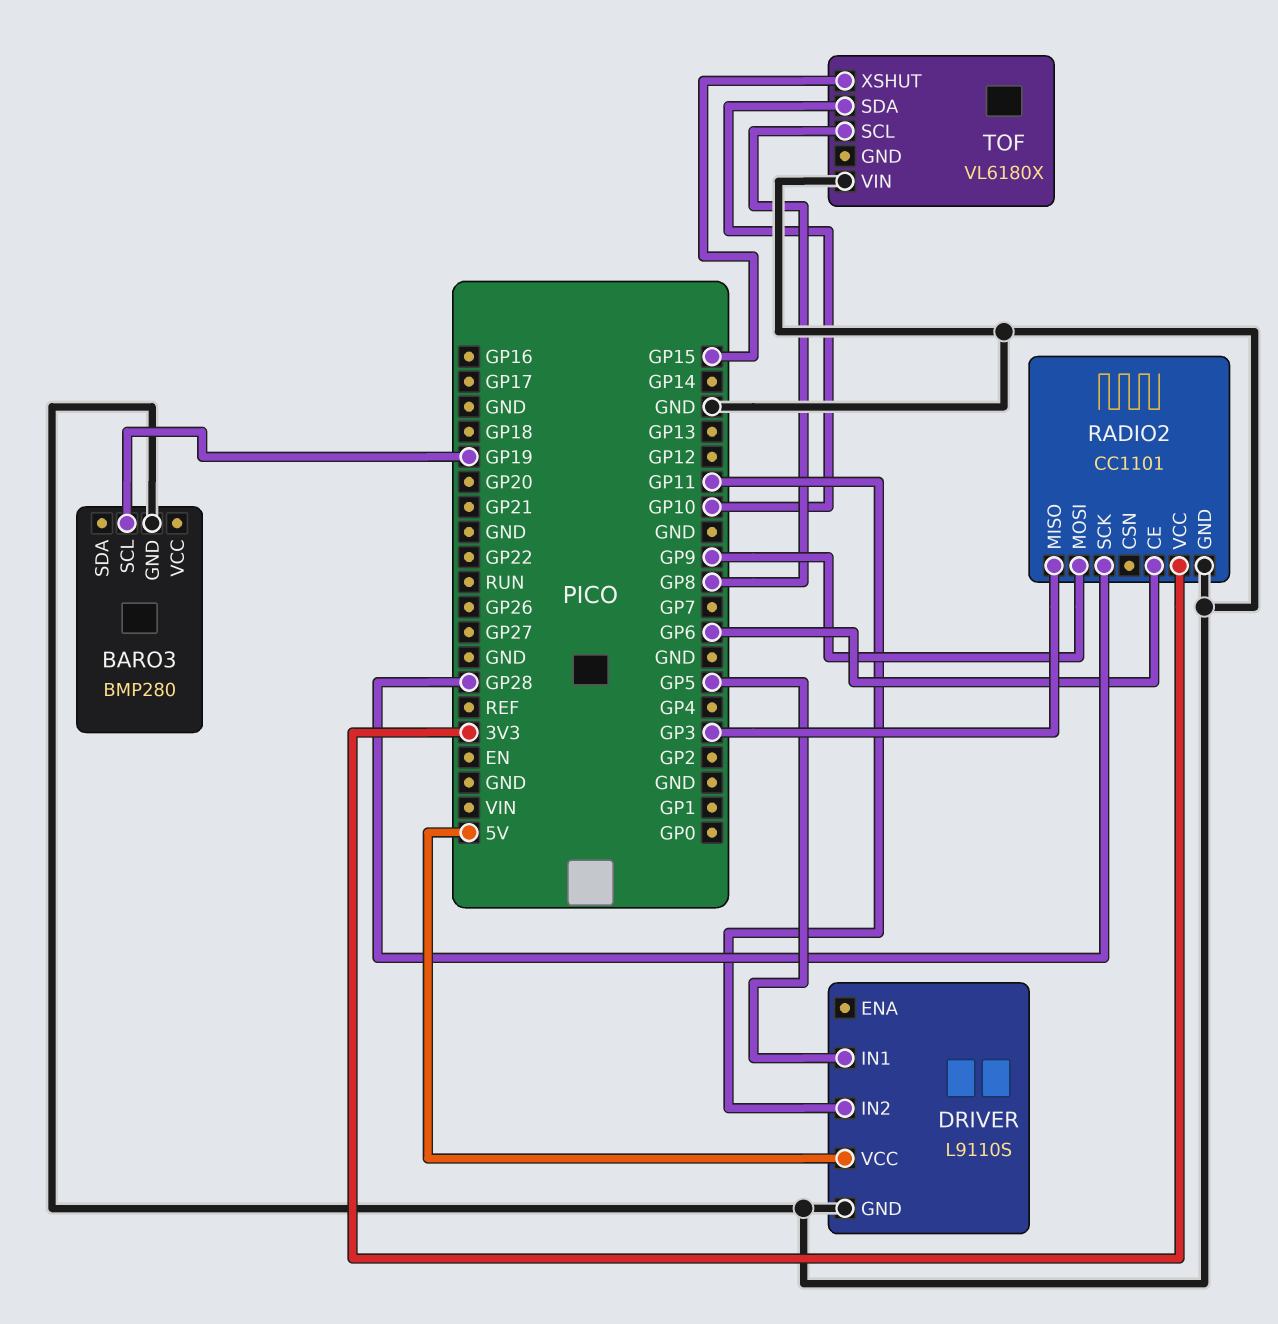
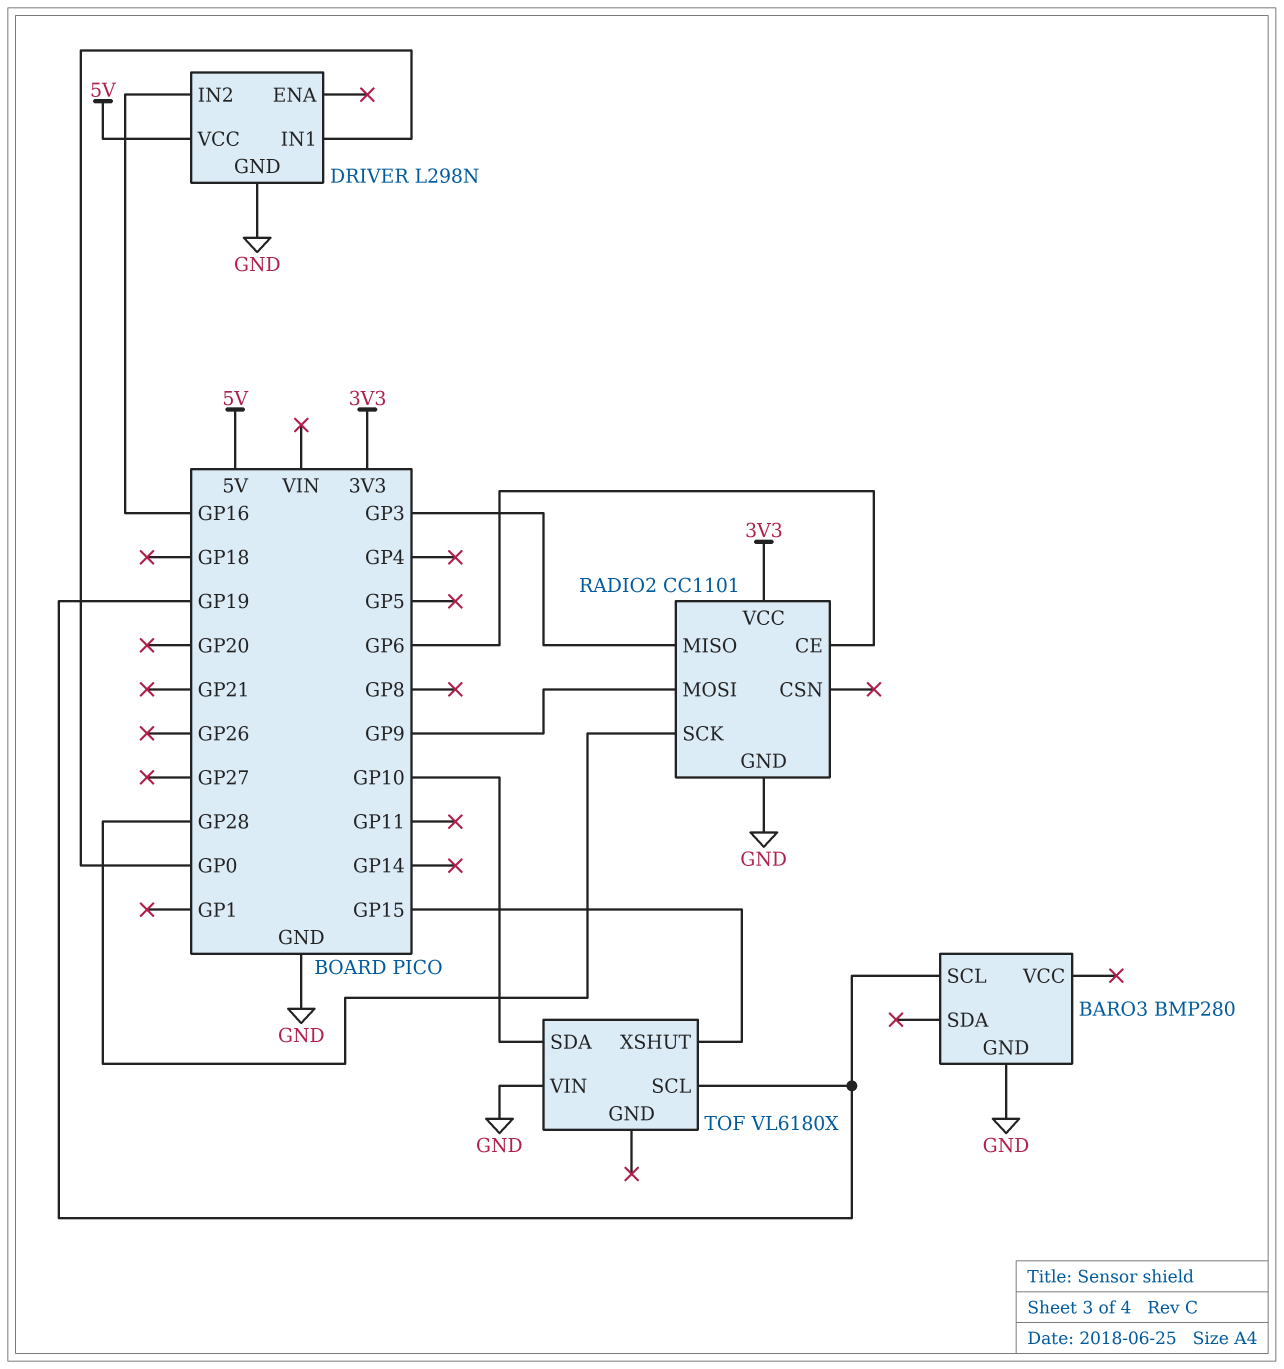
DRIVER: L9110S -> L298N
DRIVER pin IN1: GP5 -> GP0
DRIVER pin IN2: GP11 -> GP16
TOF pin SCL: GP8 -> GP19

